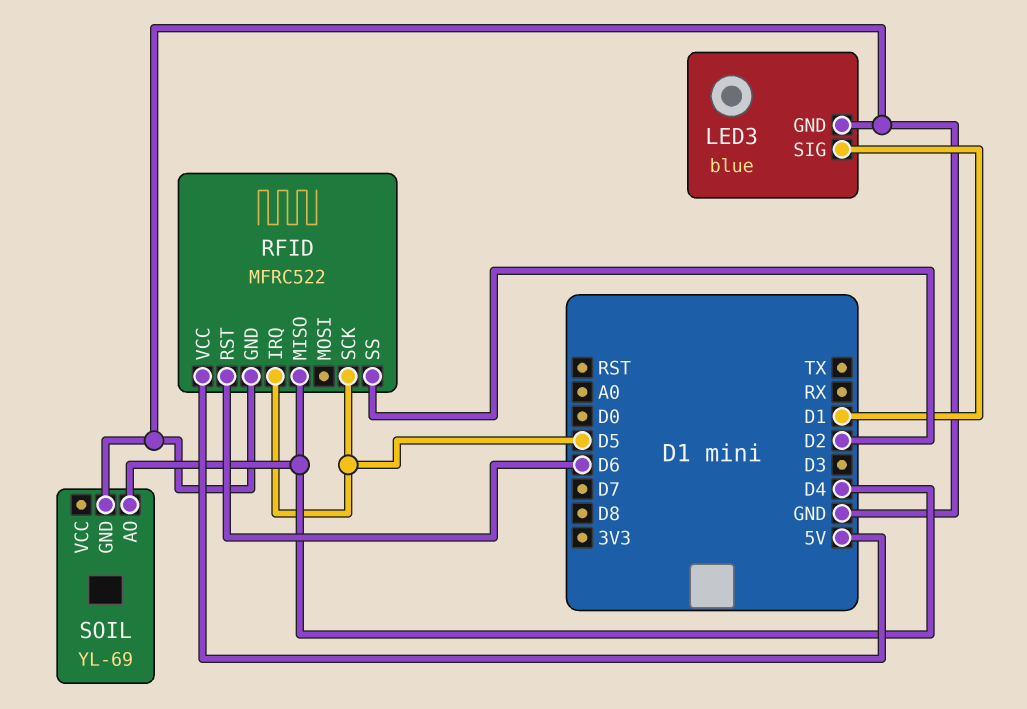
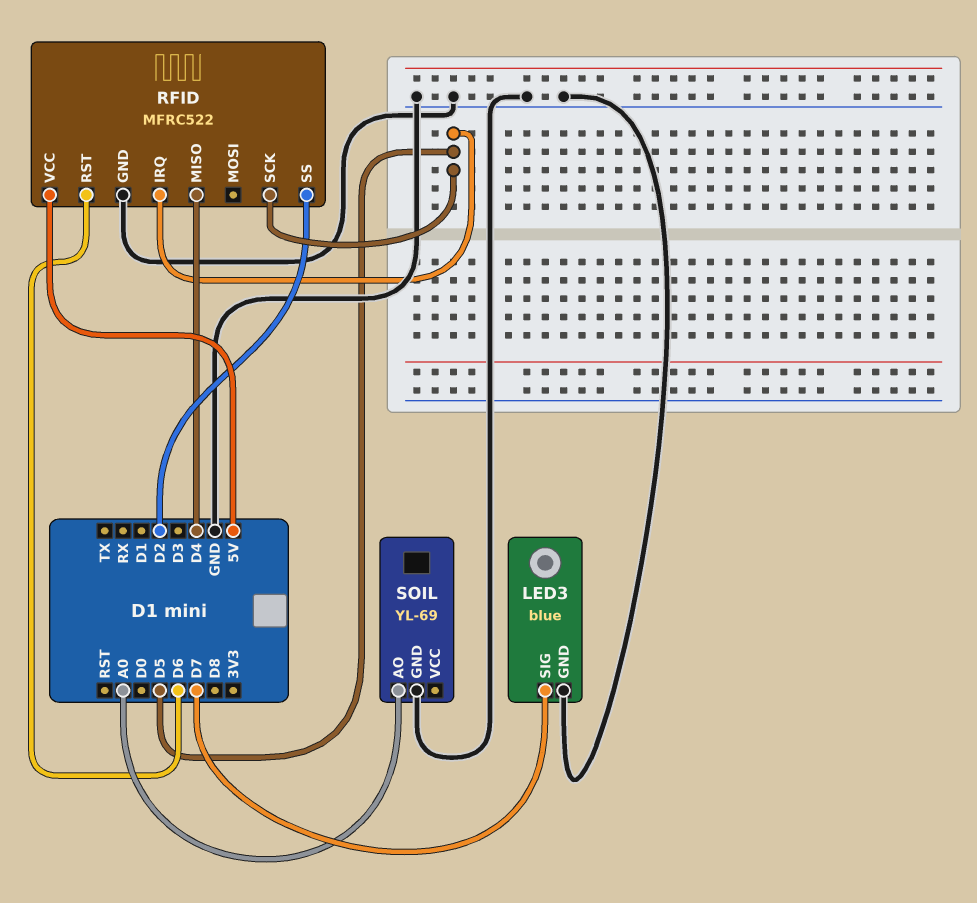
LED3 pin SIG: D1 -> D7
SOIL pin AO: D4 -> A0

